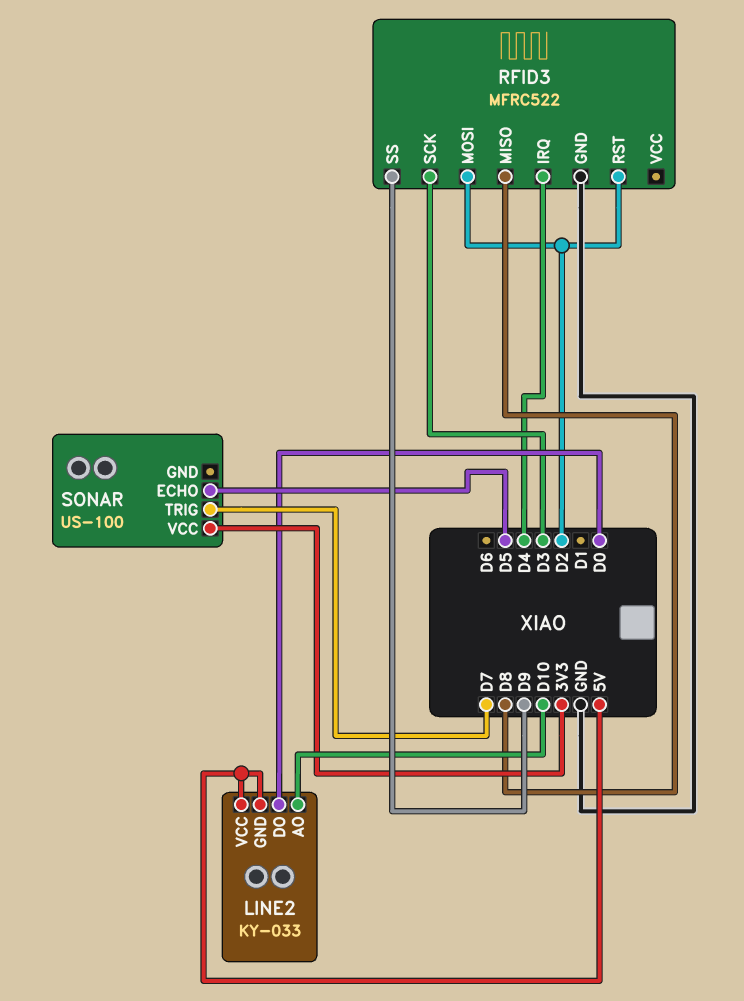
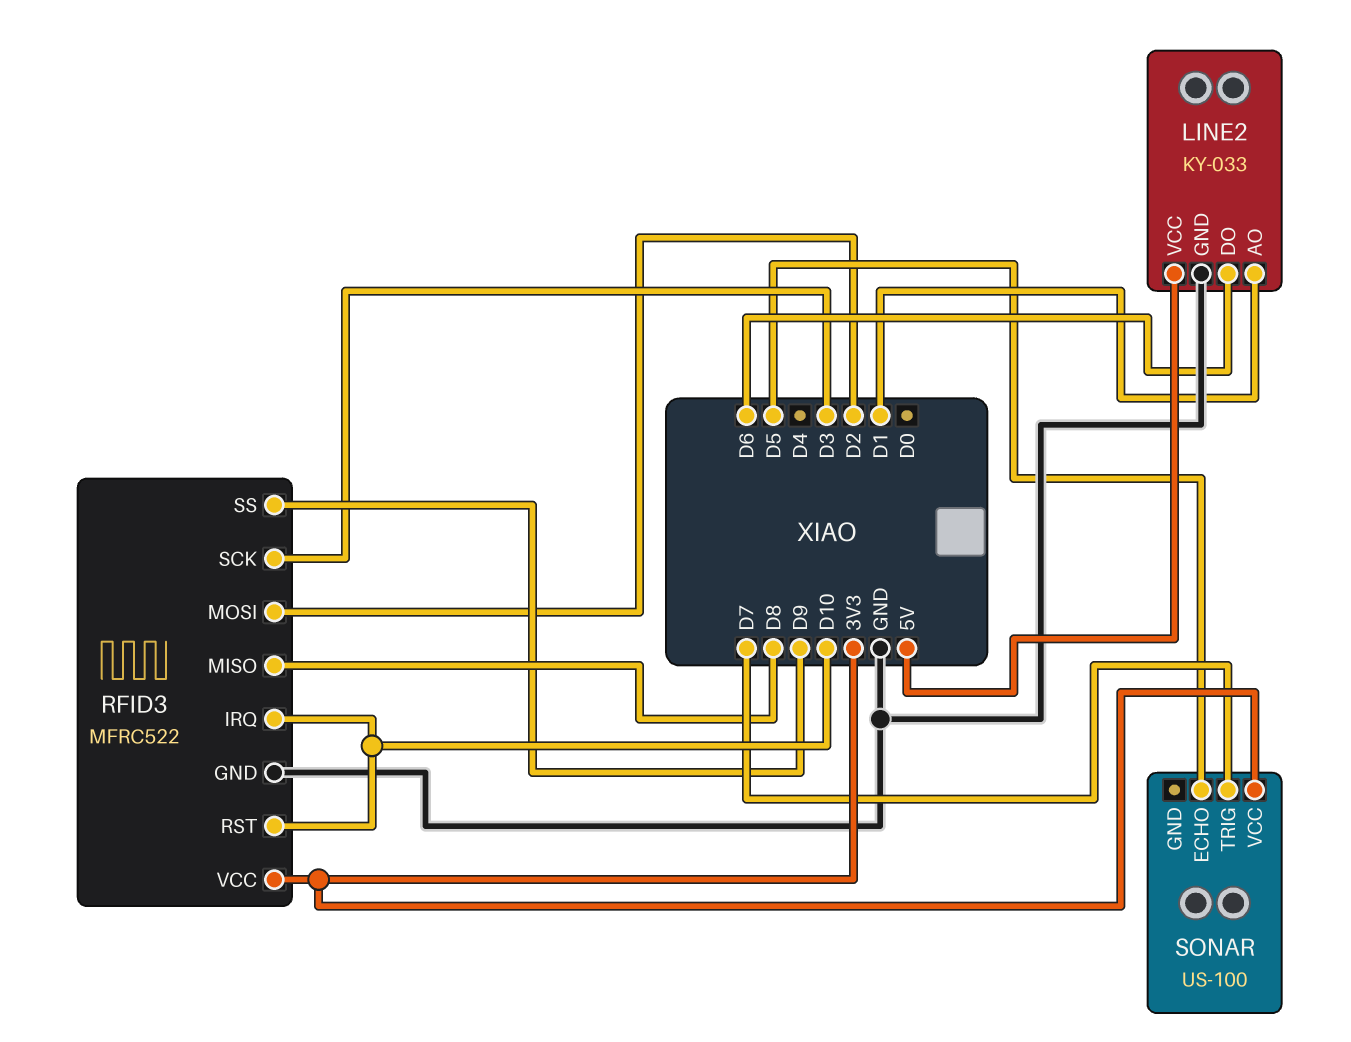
LINE2 pin AO: D10 -> D1
LINE2 pin DO: D0 -> D6
LINE2 pin GND: 5V -> GND
RFID3 pin IRQ: D4 -> D10
RFID3 pin RST: D2 -> D10
RFID3 pin VCC: none -> 3V3

